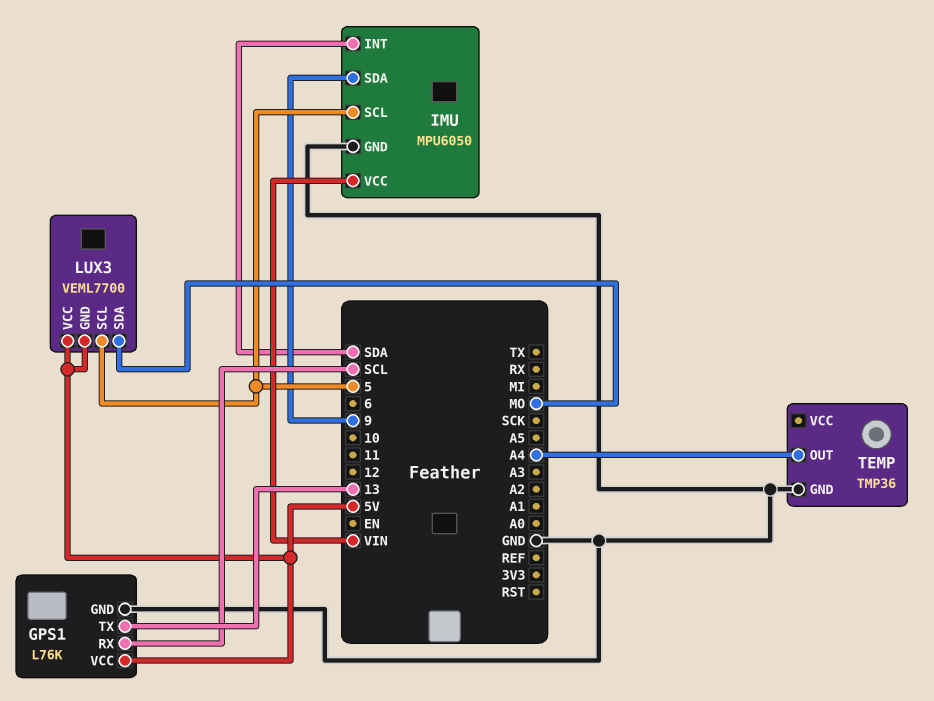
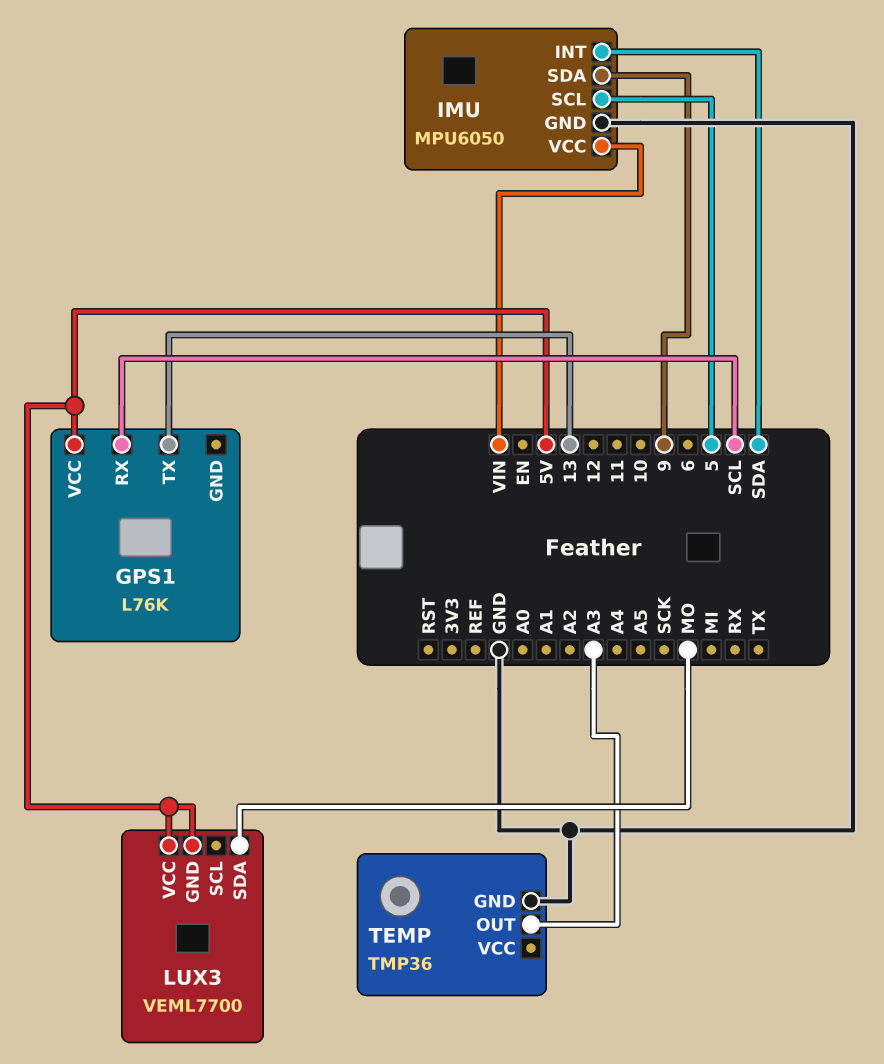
GPS1 pin GND: GND -> none
LUX3 pin SCL: 5 -> none
TEMP pin OUT: A4 -> A3

